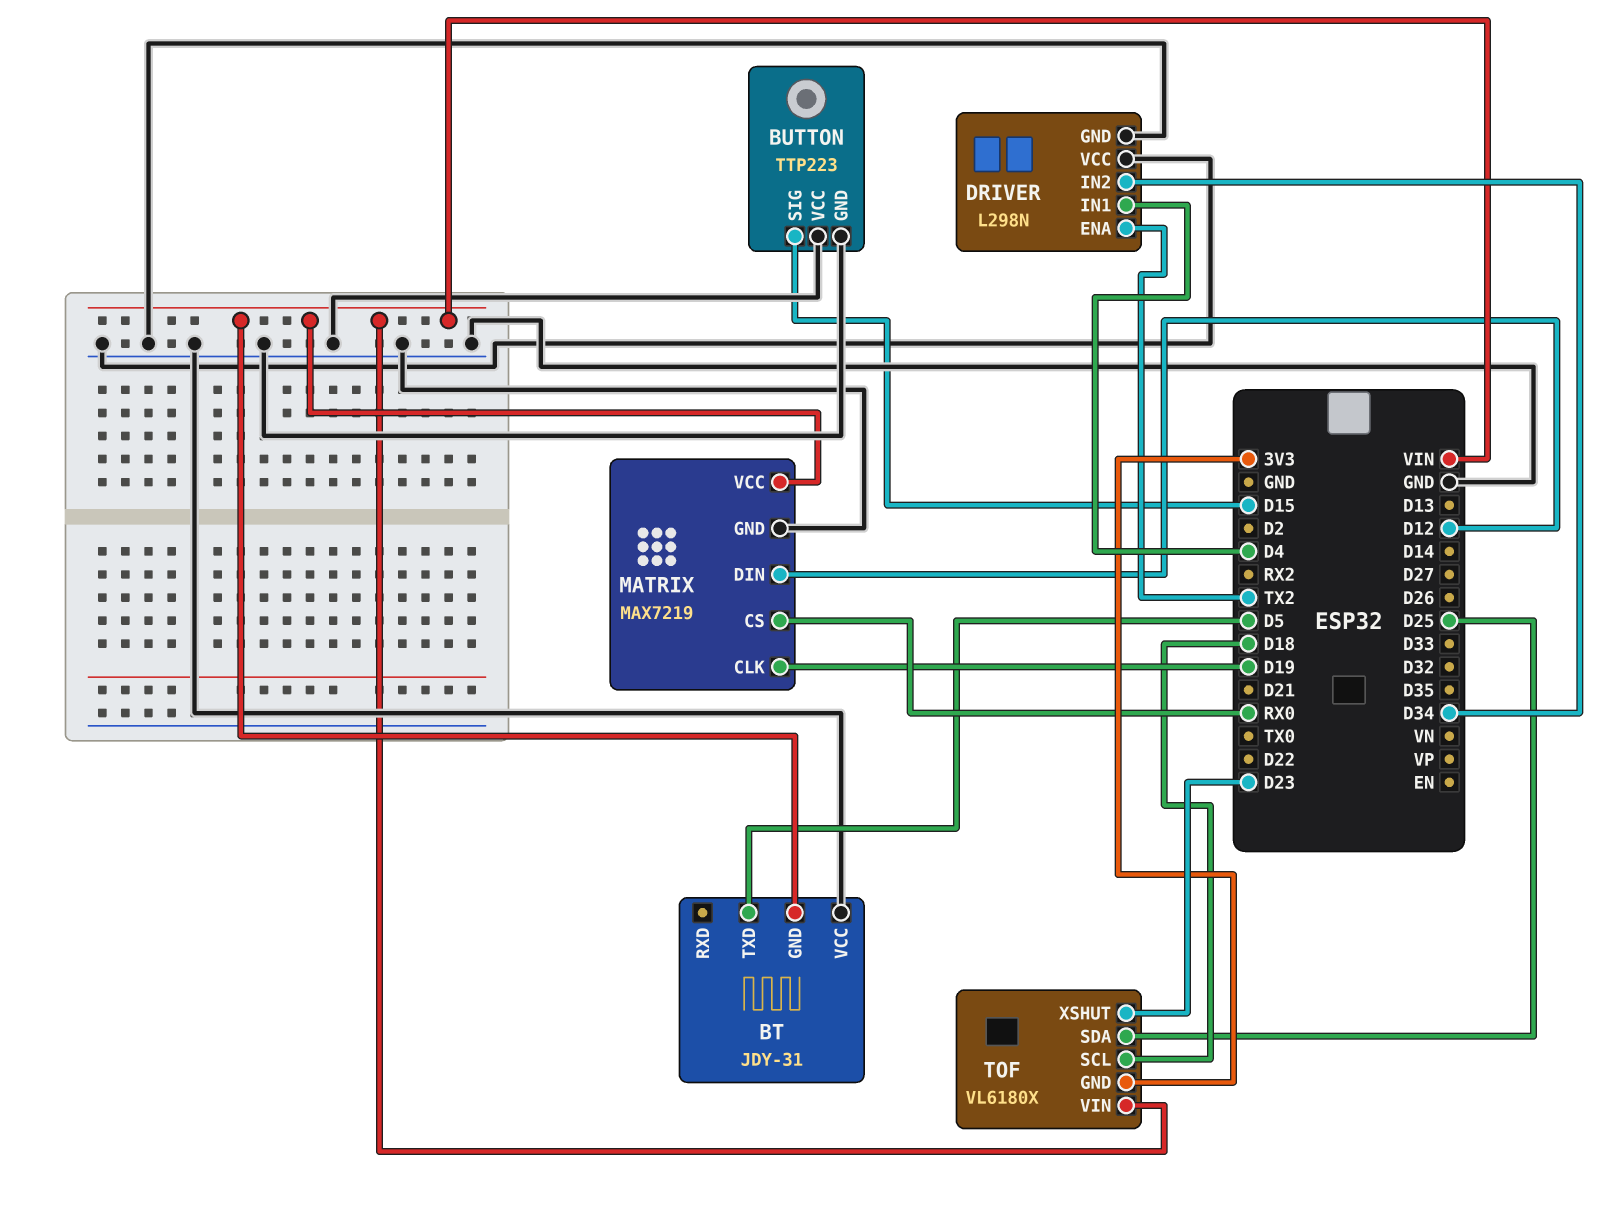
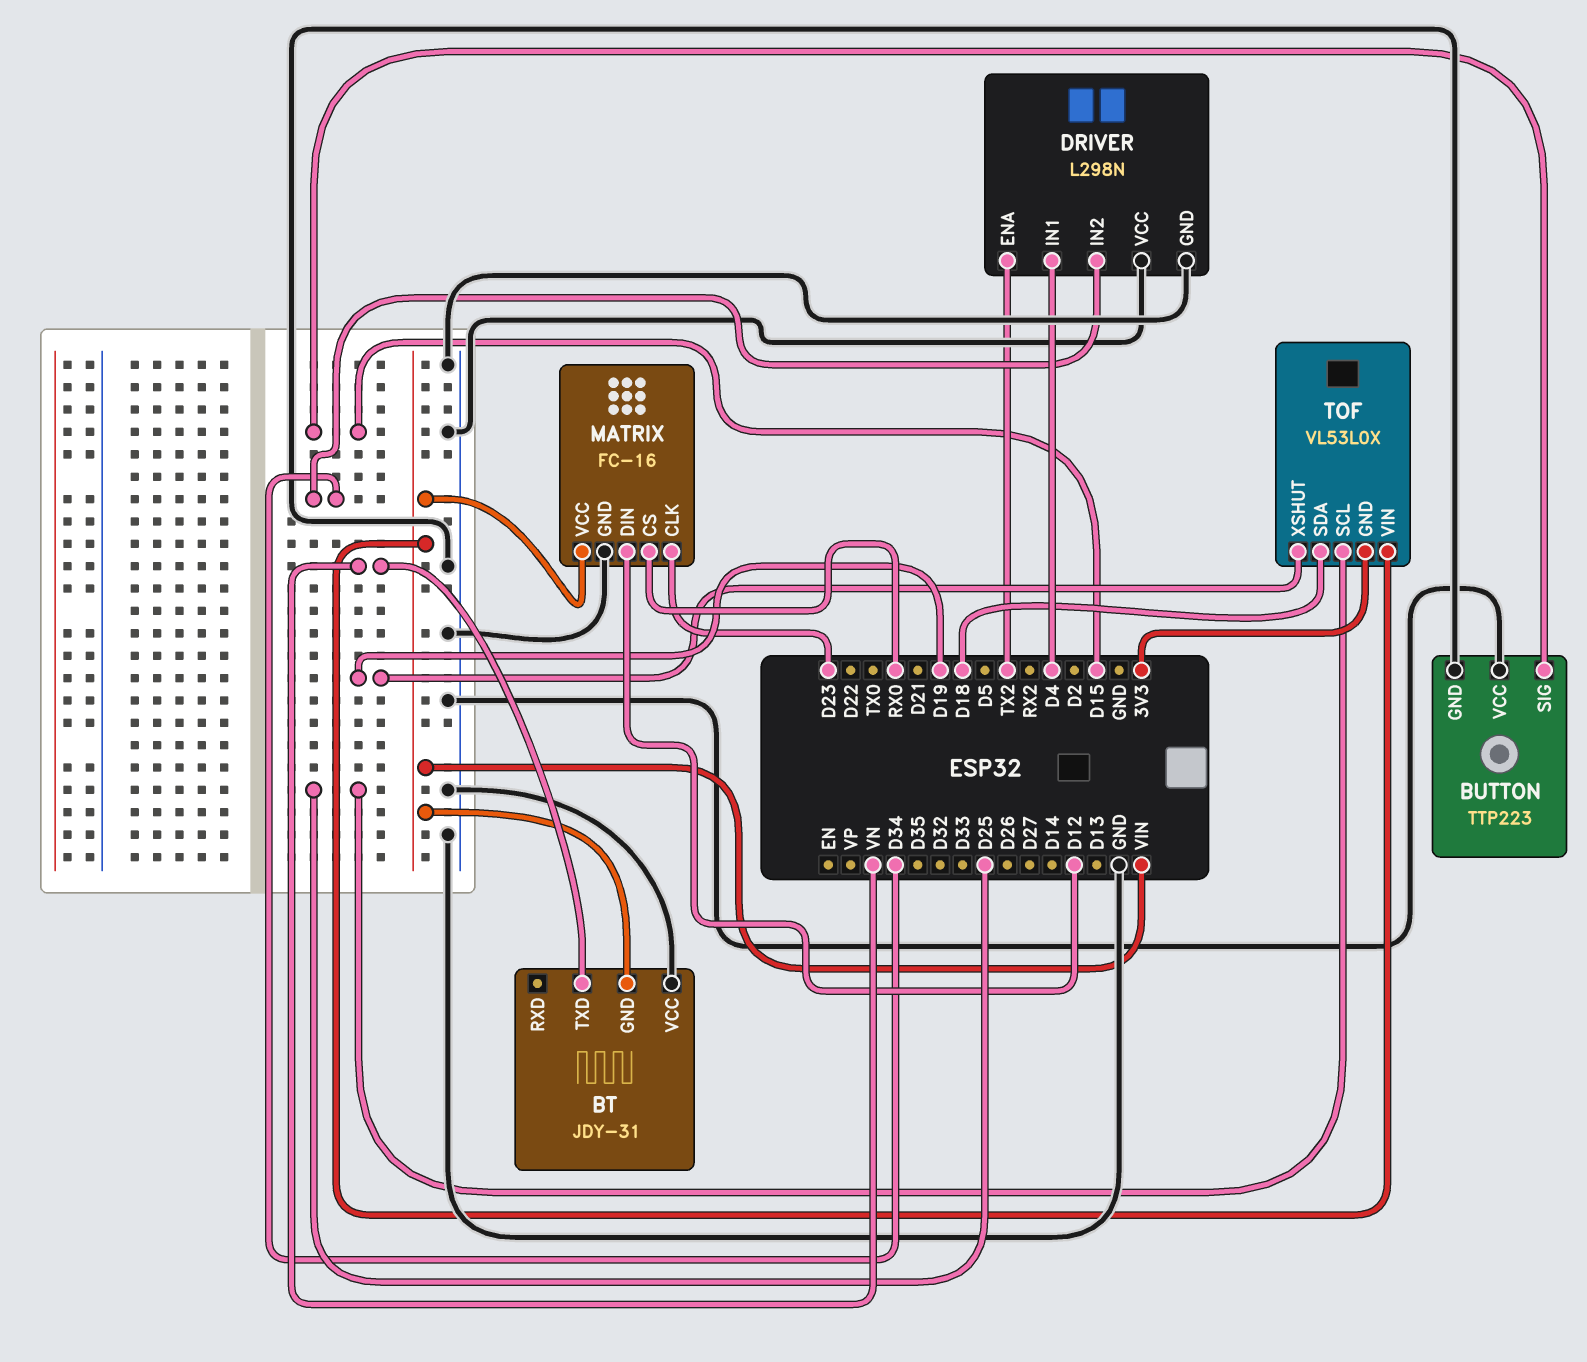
BT pin TXD: D5 -> VN
MATRIX: MAX7219 -> FC-16
MATRIX pin CLK: D19 -> D23
TOF: VL6180X -> VL53L0X
TOF pin SCL: D18 -> D25
TOF pin SDA: D25 -> D18
TOF pin XSHUT: D23 -> D19

